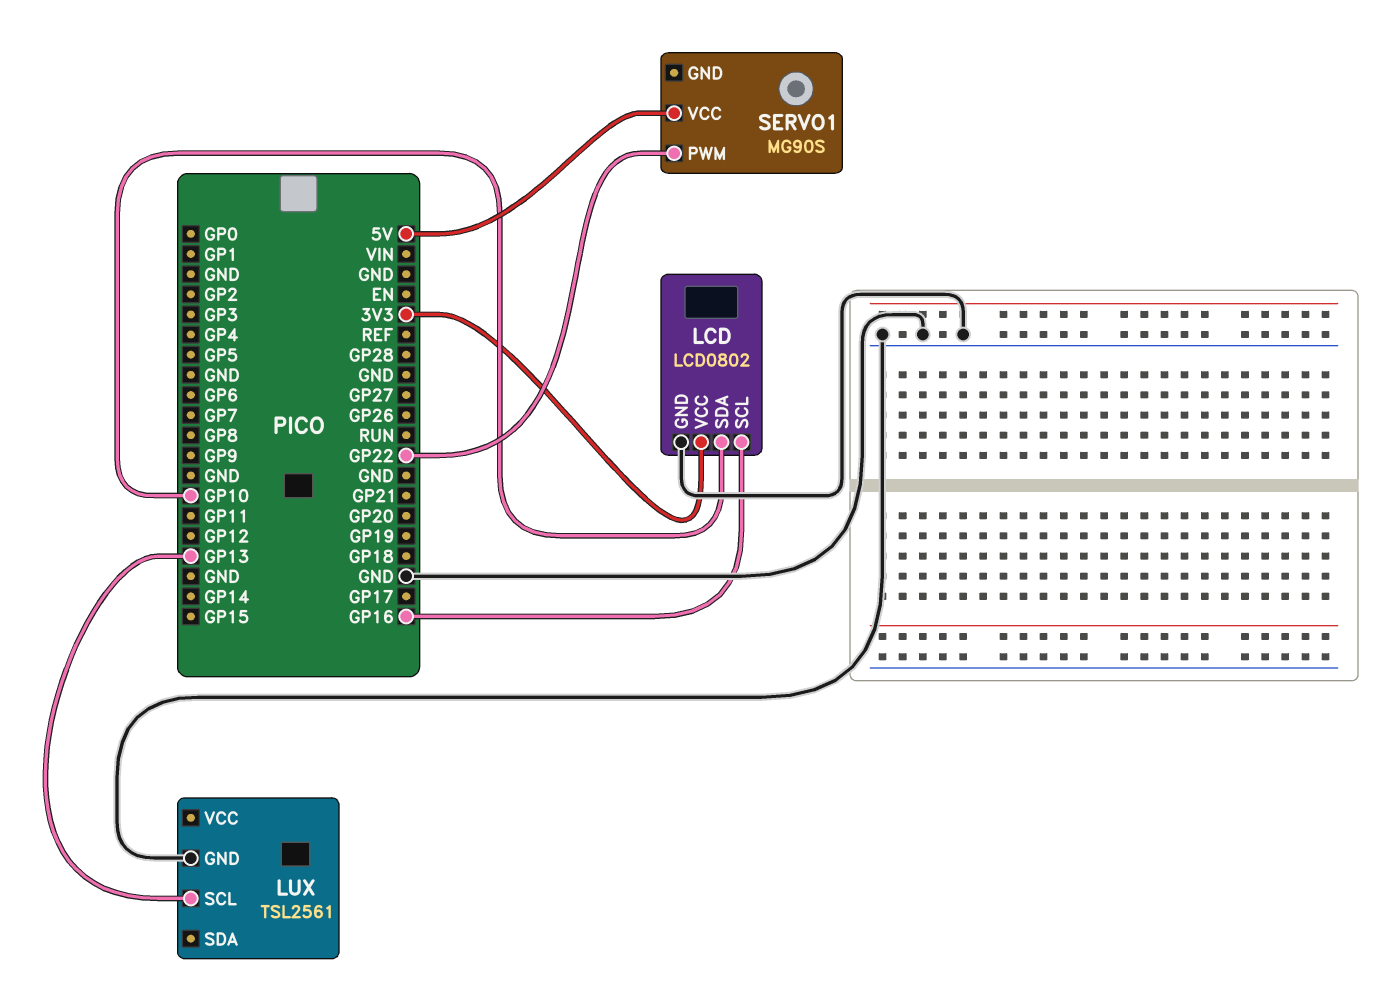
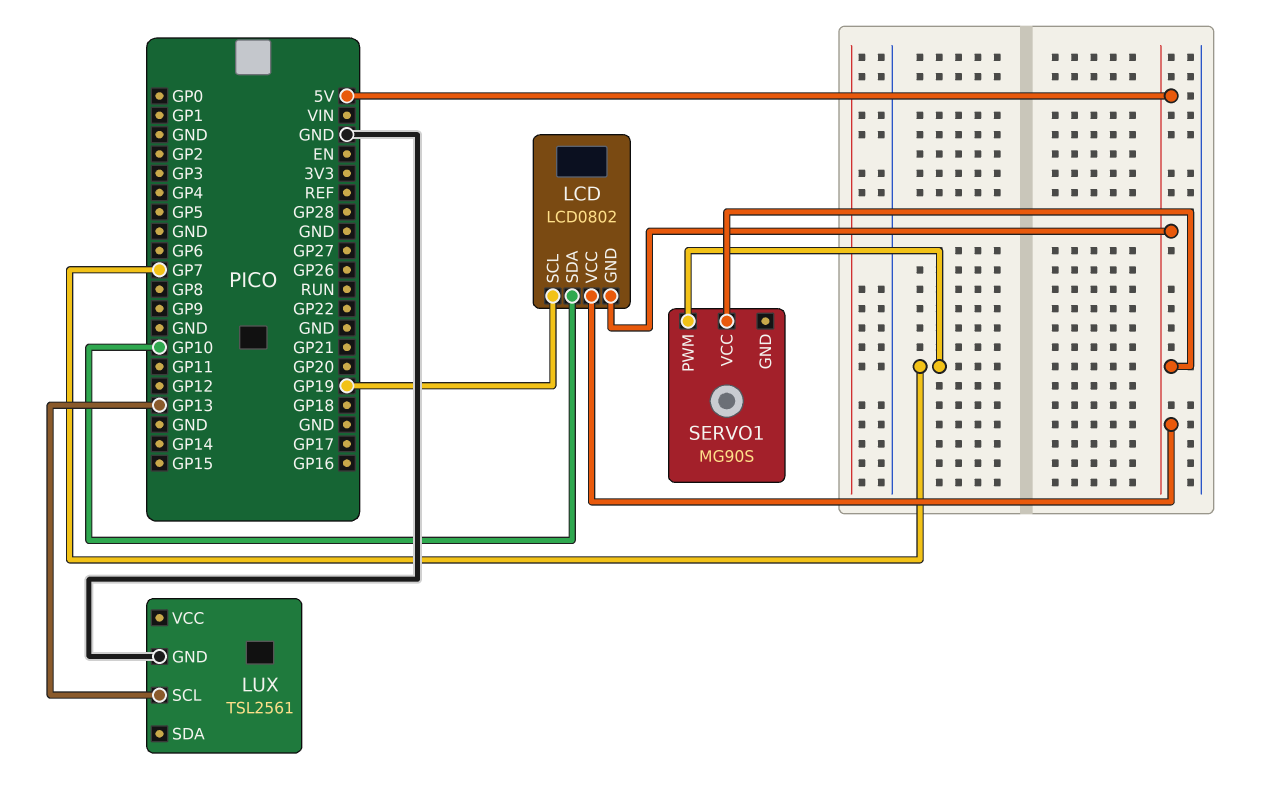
LCD pin GND: GND -> 5V
LCD pin SCL: GP16 -> GP19
LCD pin VCC: 3V3 -> 5V
SERVO1 pin PWM: GP22 -> GP7

